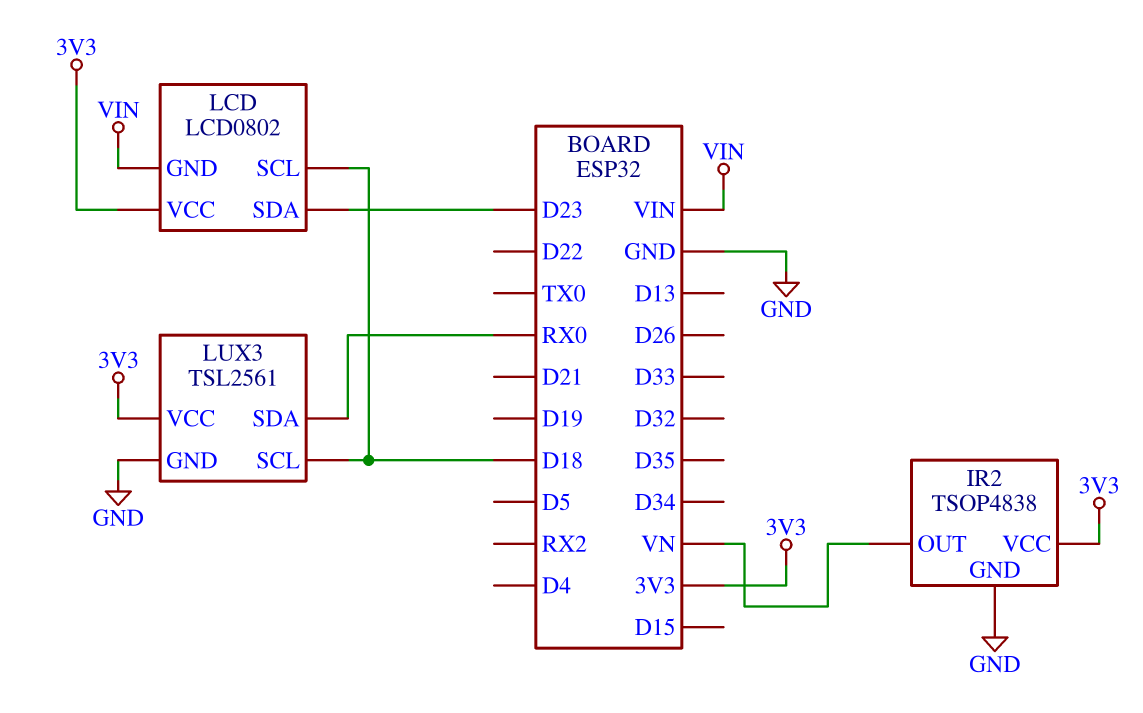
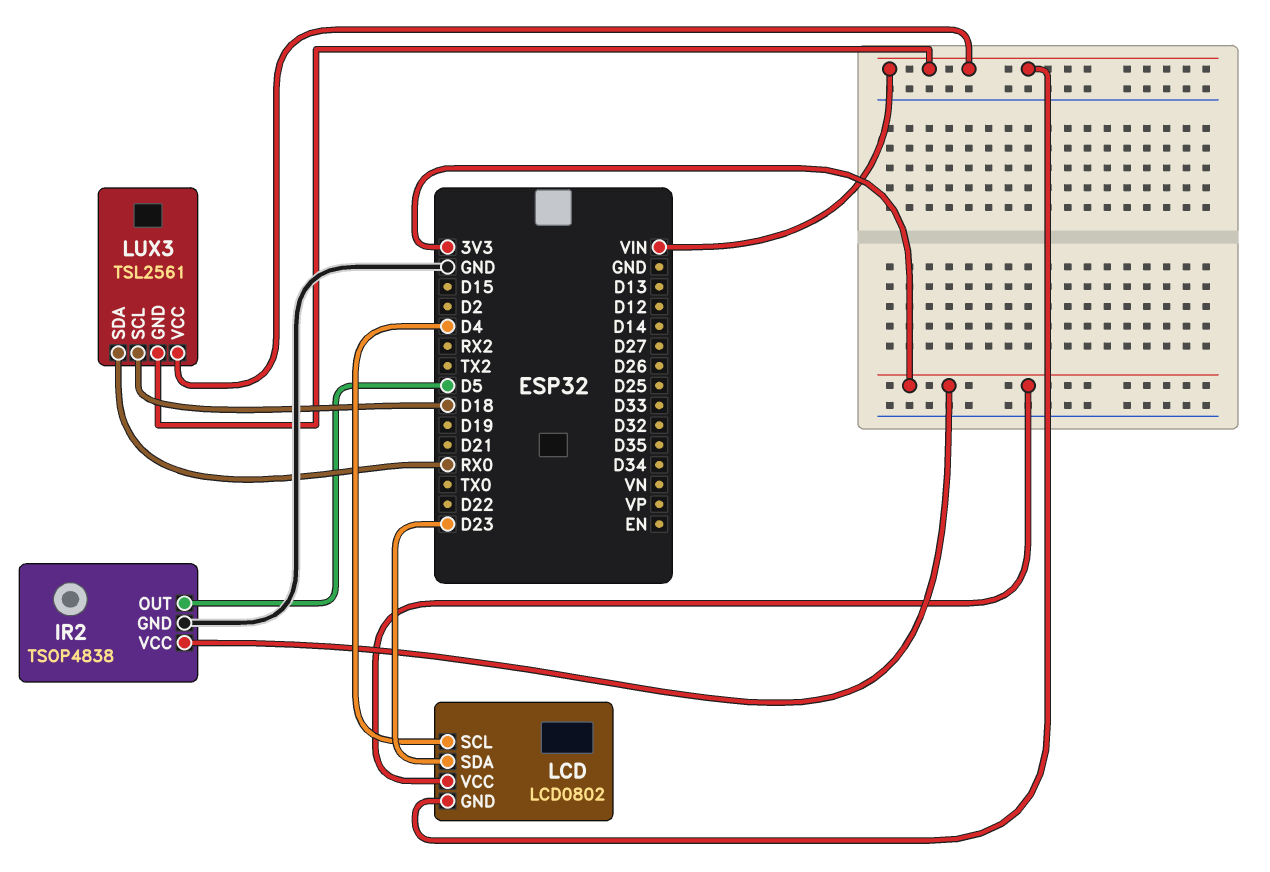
IR2 pin OUT: VN -> D5
LCD pin SCL: D18 -> D4
LUX3 pin GND: GND -> VIN
LUX3 pin VCC: 3V3 -> VIN

